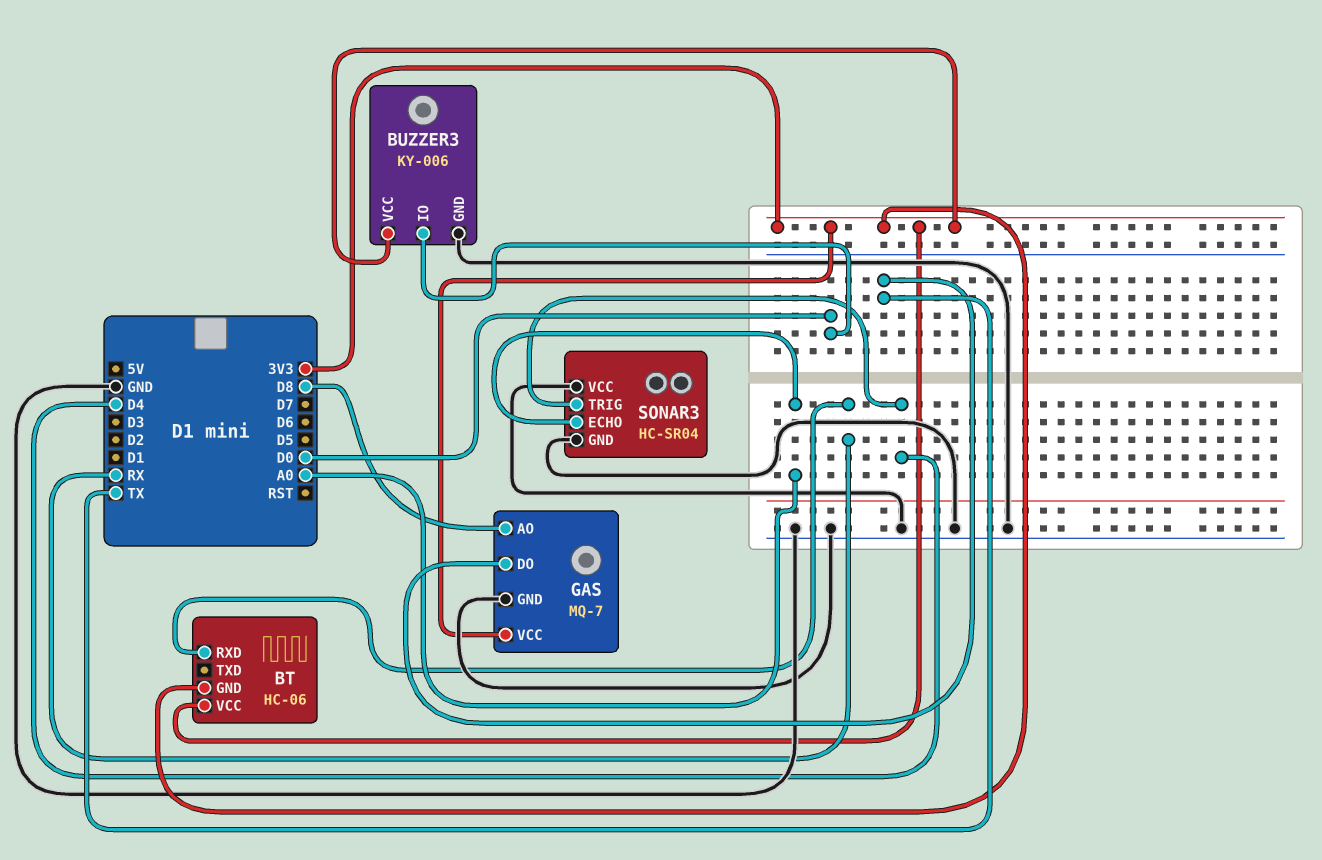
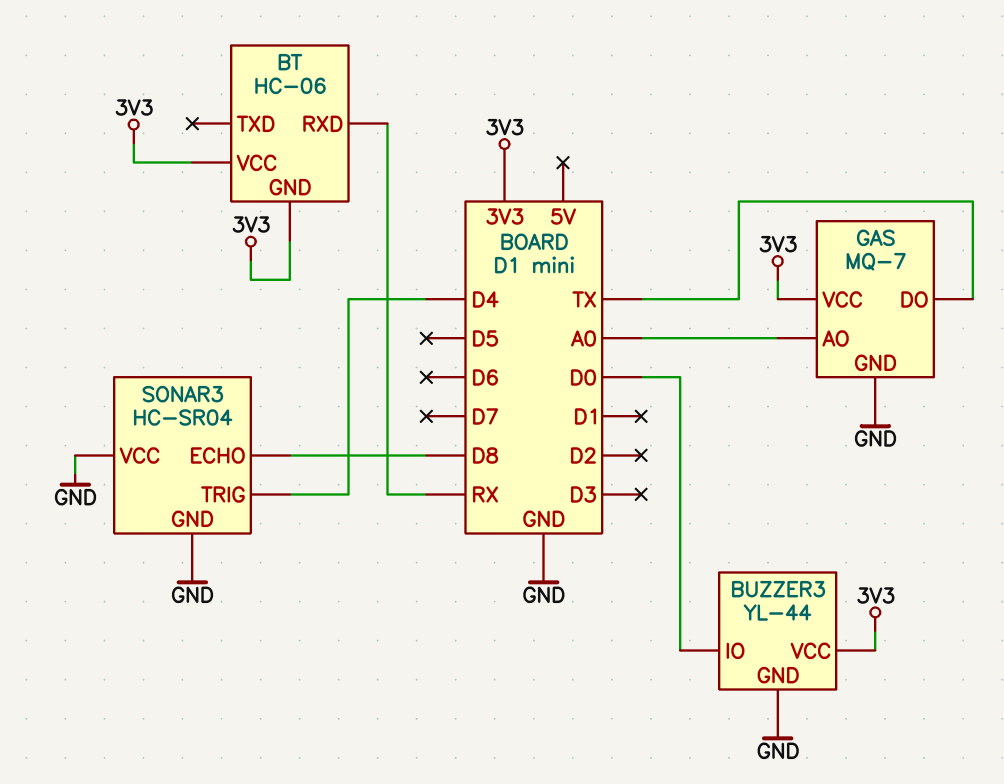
BUZZER3: KY-006 -> YL-44
GAS pin AO: D8 -> A0
SONAR3 pin ECHO: A0 -> D8

